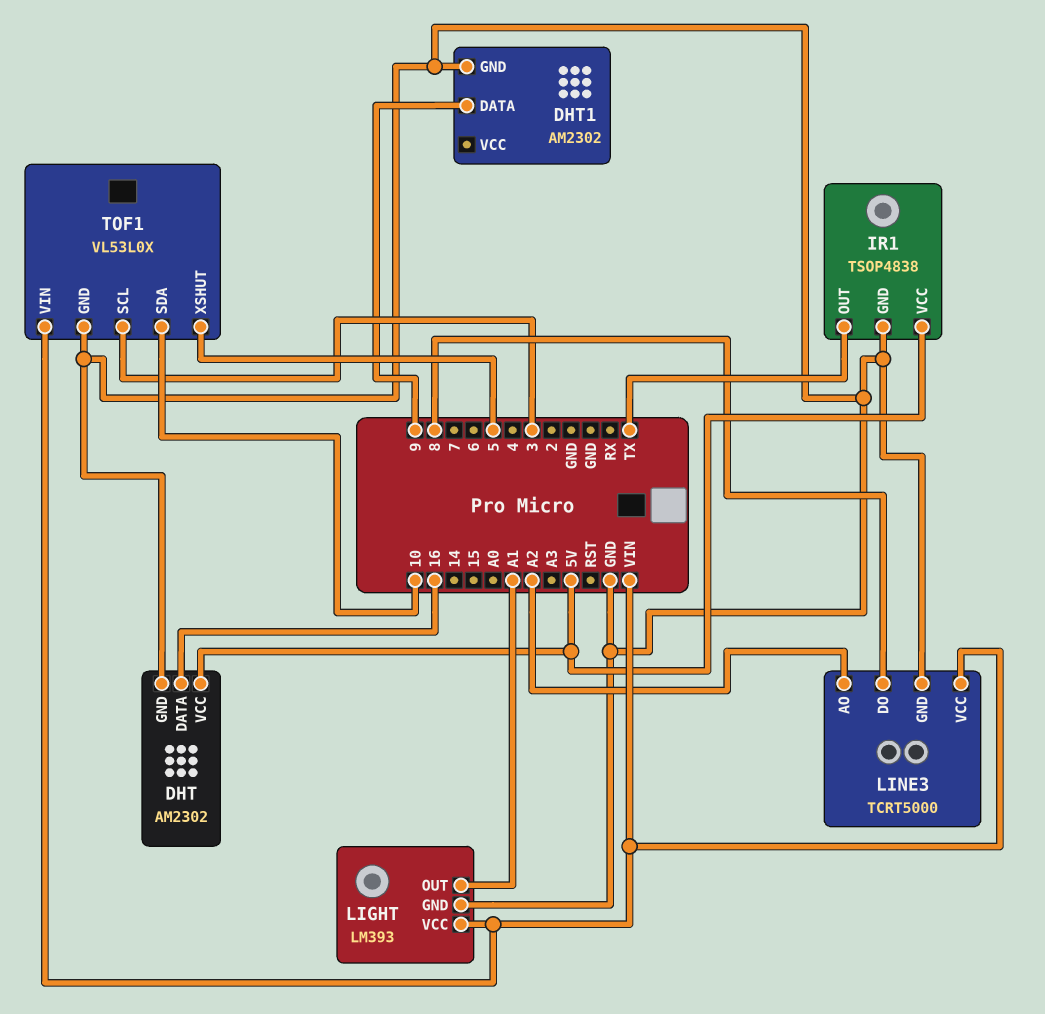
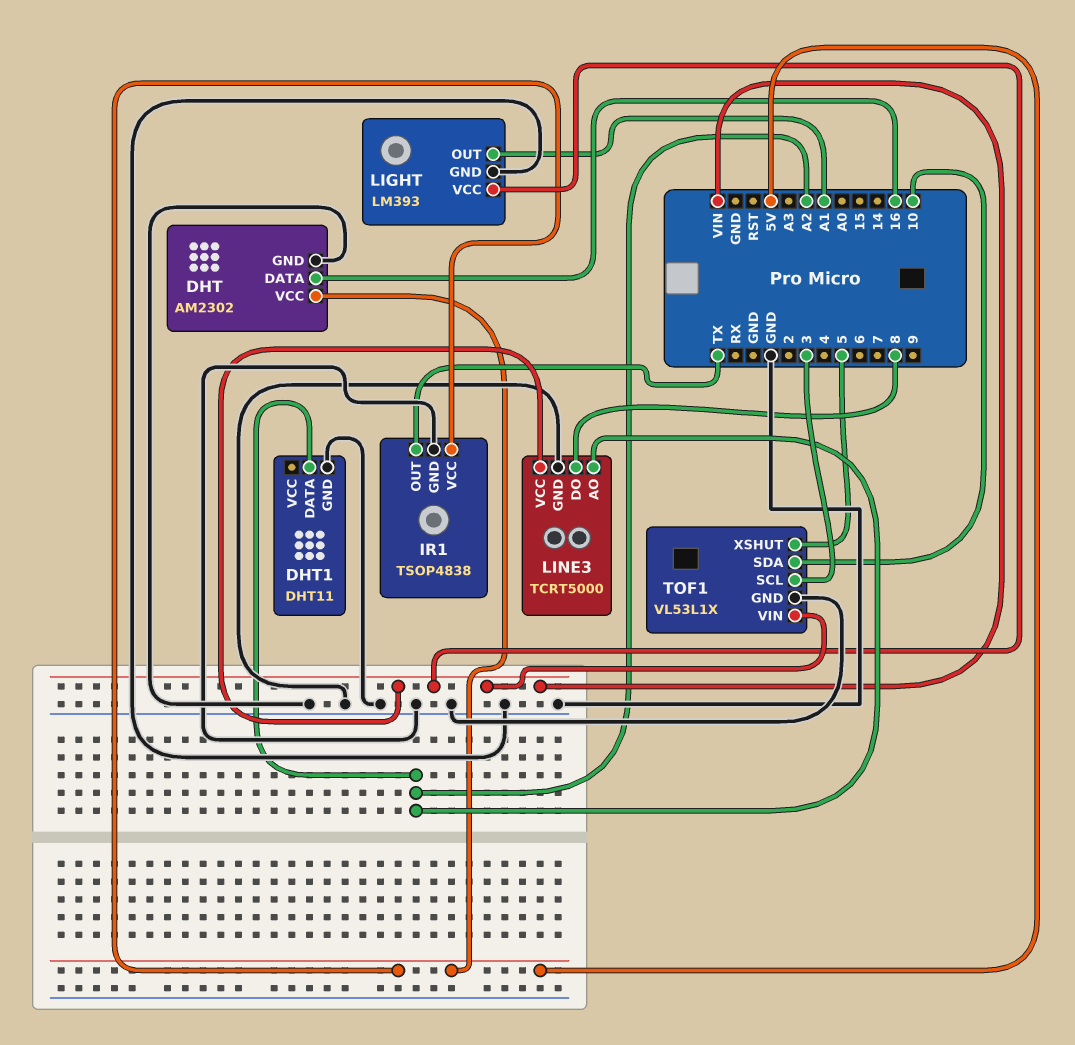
DHT1: AM2302 -> DHT11
DHT1 pin DATA: 9 -> A2
TOF1: VL53L0X -> VL53L1X

